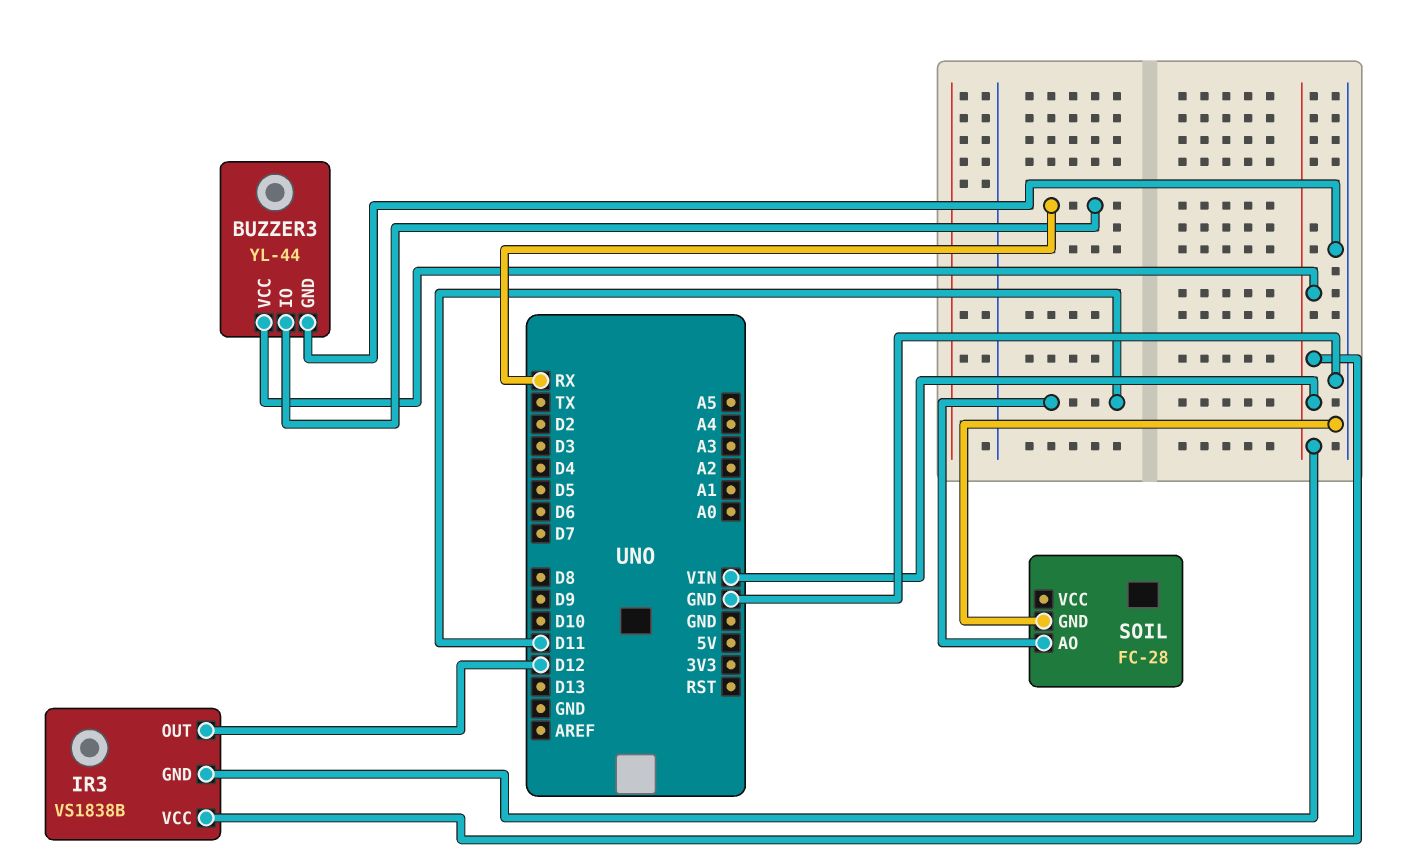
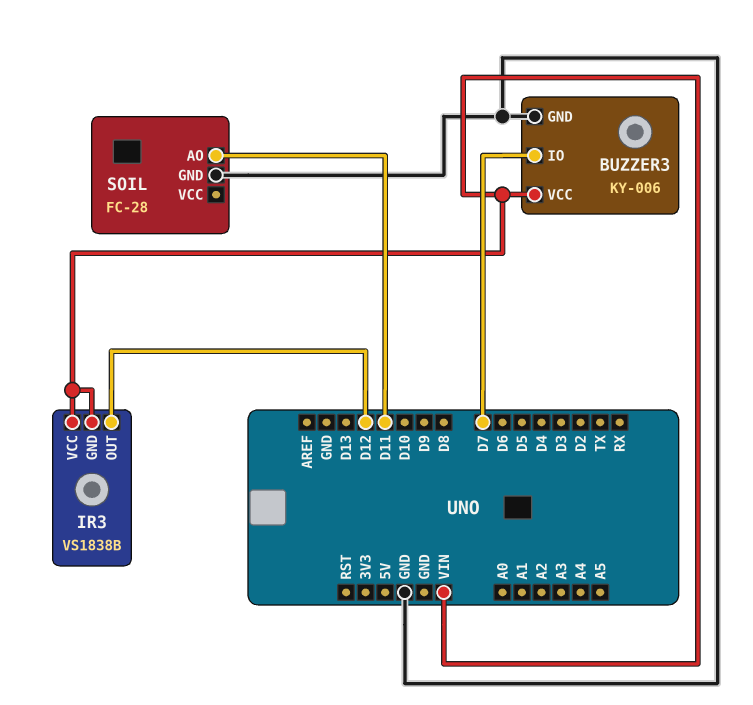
BUZZER3: YL-44 -> KY-006
BUZZER3 pin IO: RX -> D7

